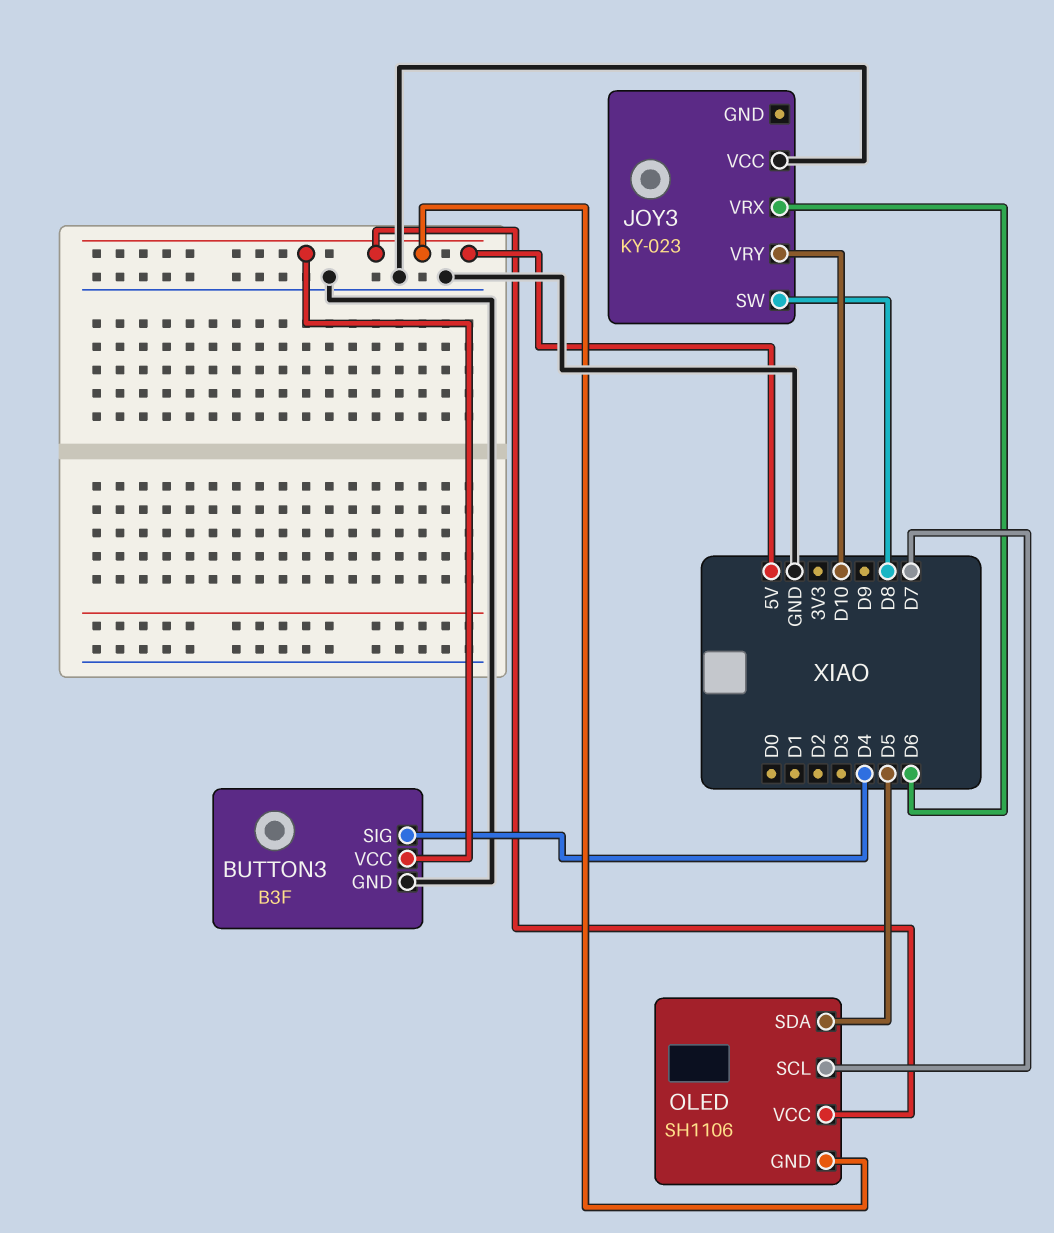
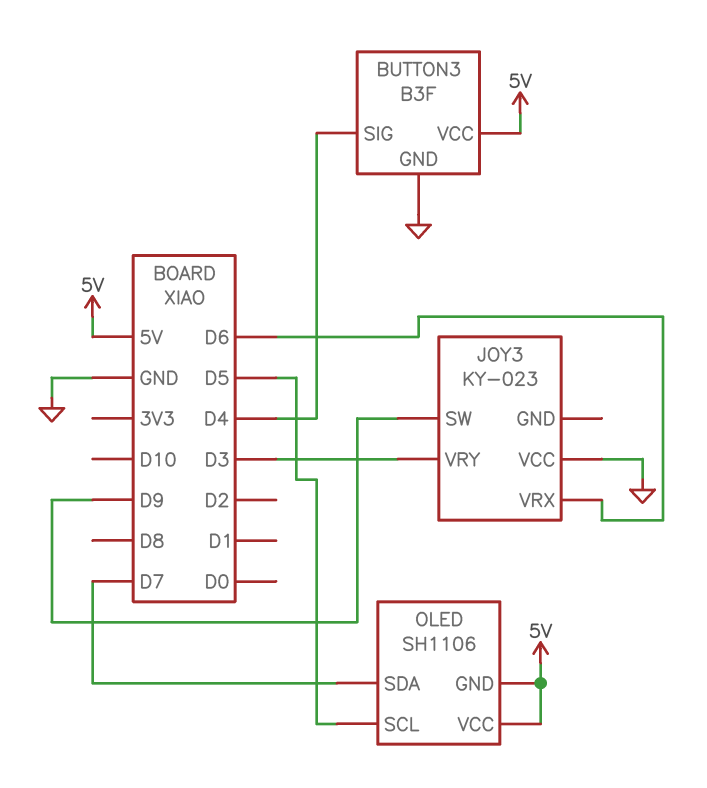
JOY3 pin SW: D8 -> D9
JOY3 pin VRY: D10 -> D3
OLED pin SCL: D7 -> D5
OLED pin SDA: D5 -> D7

